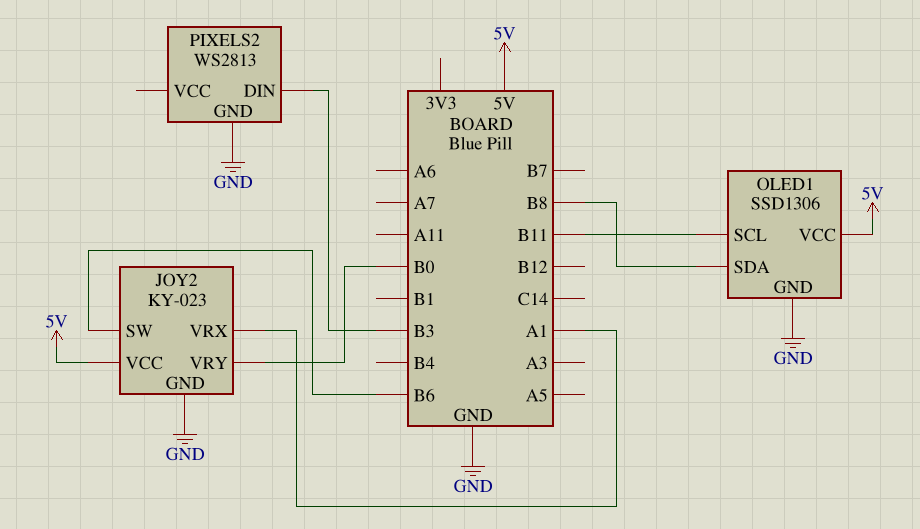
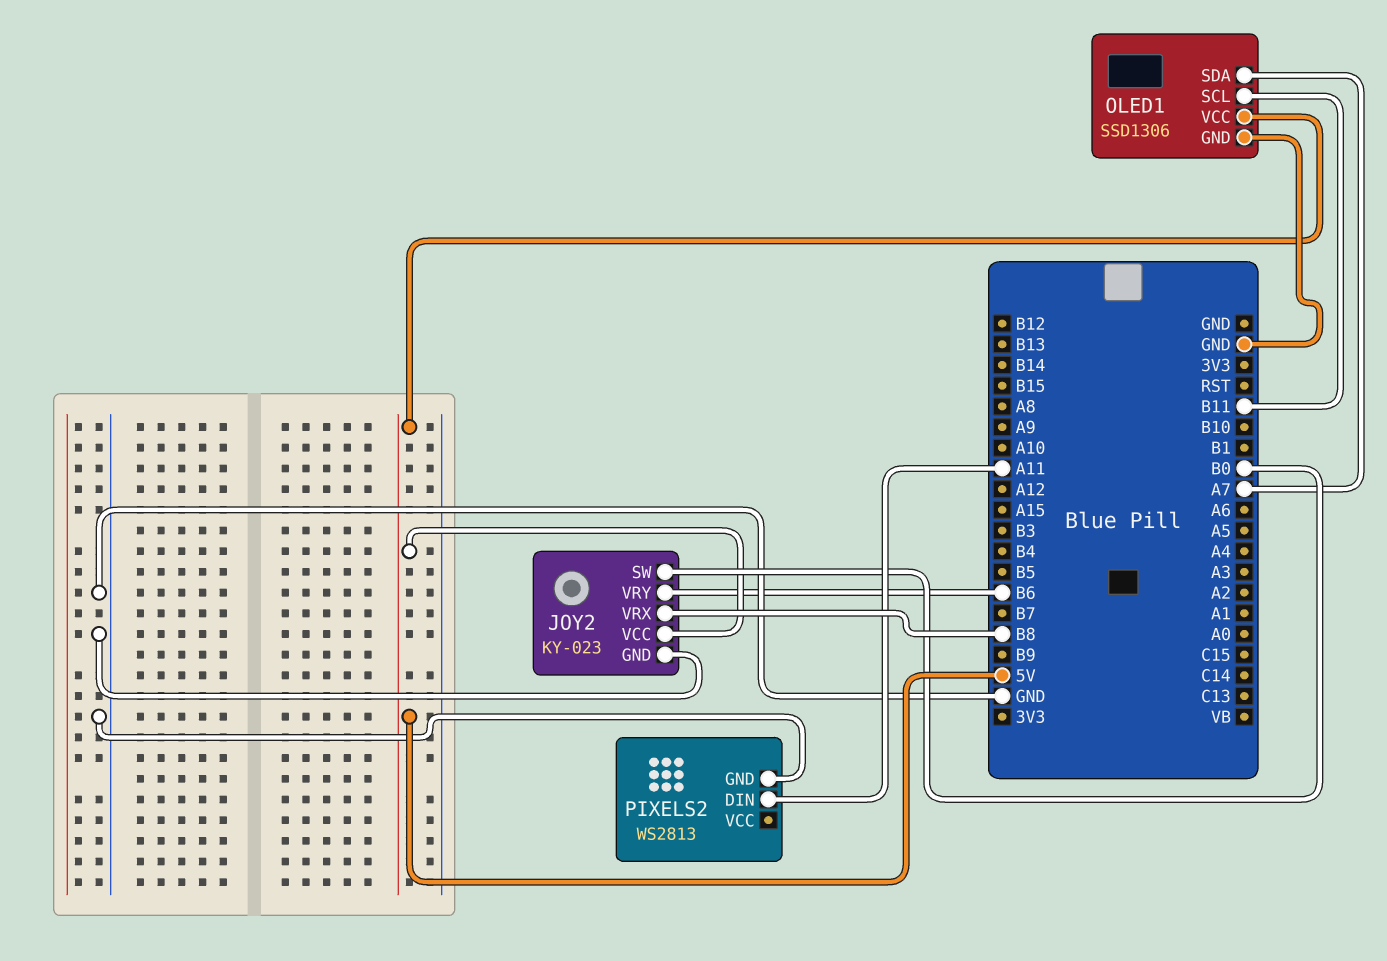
JOY2 pin SW: B6 -> B0
JOY2 pin VRX: A1 -> B8
JOY2 pin VRY: B0 -> B6
OLED1 pin SDA: B8 -> A7
PIXELS2 pin DIN: B3 -> A11

